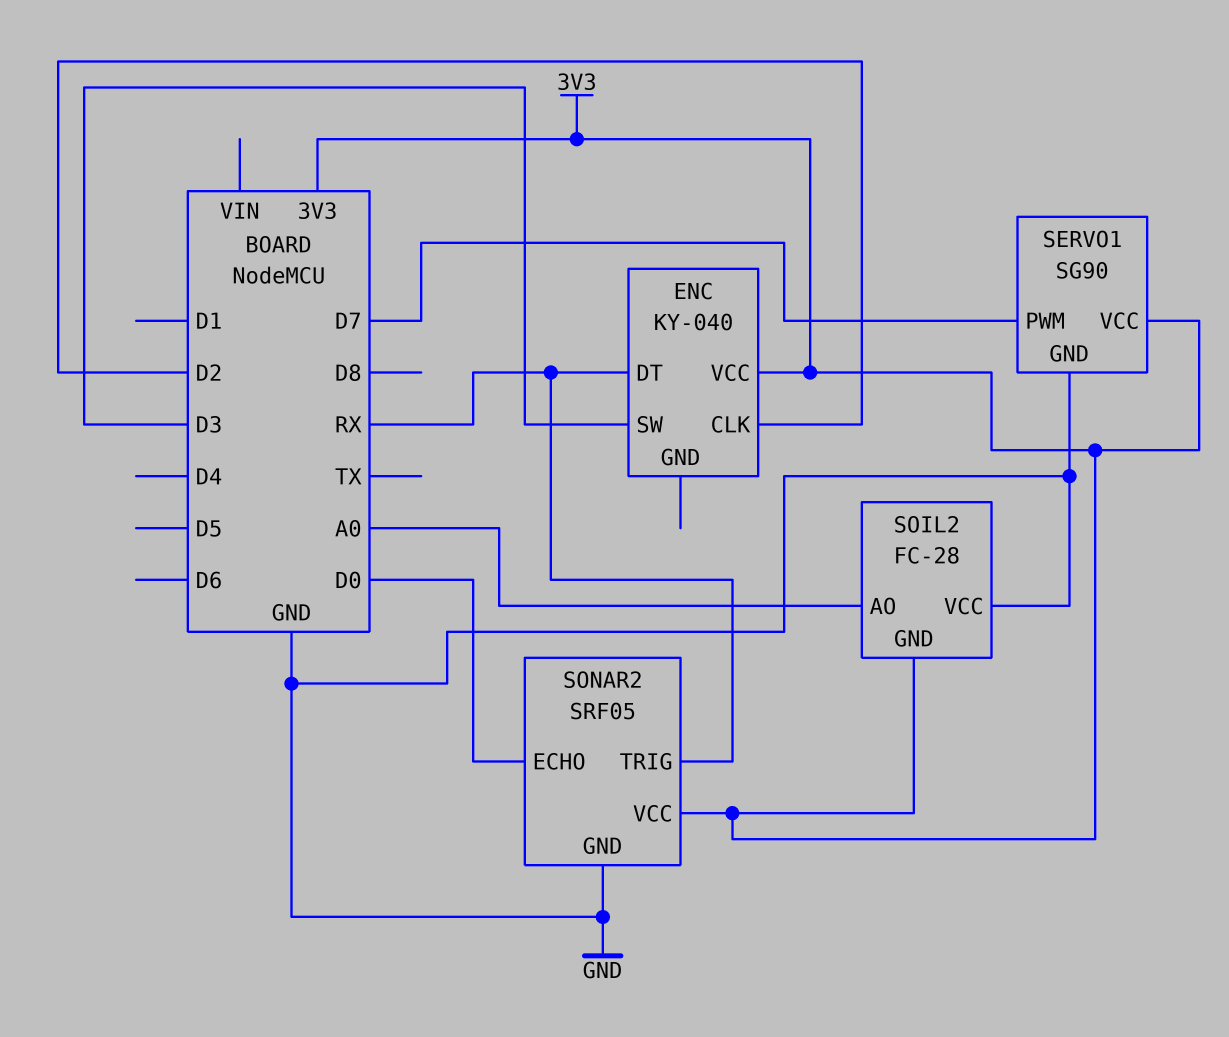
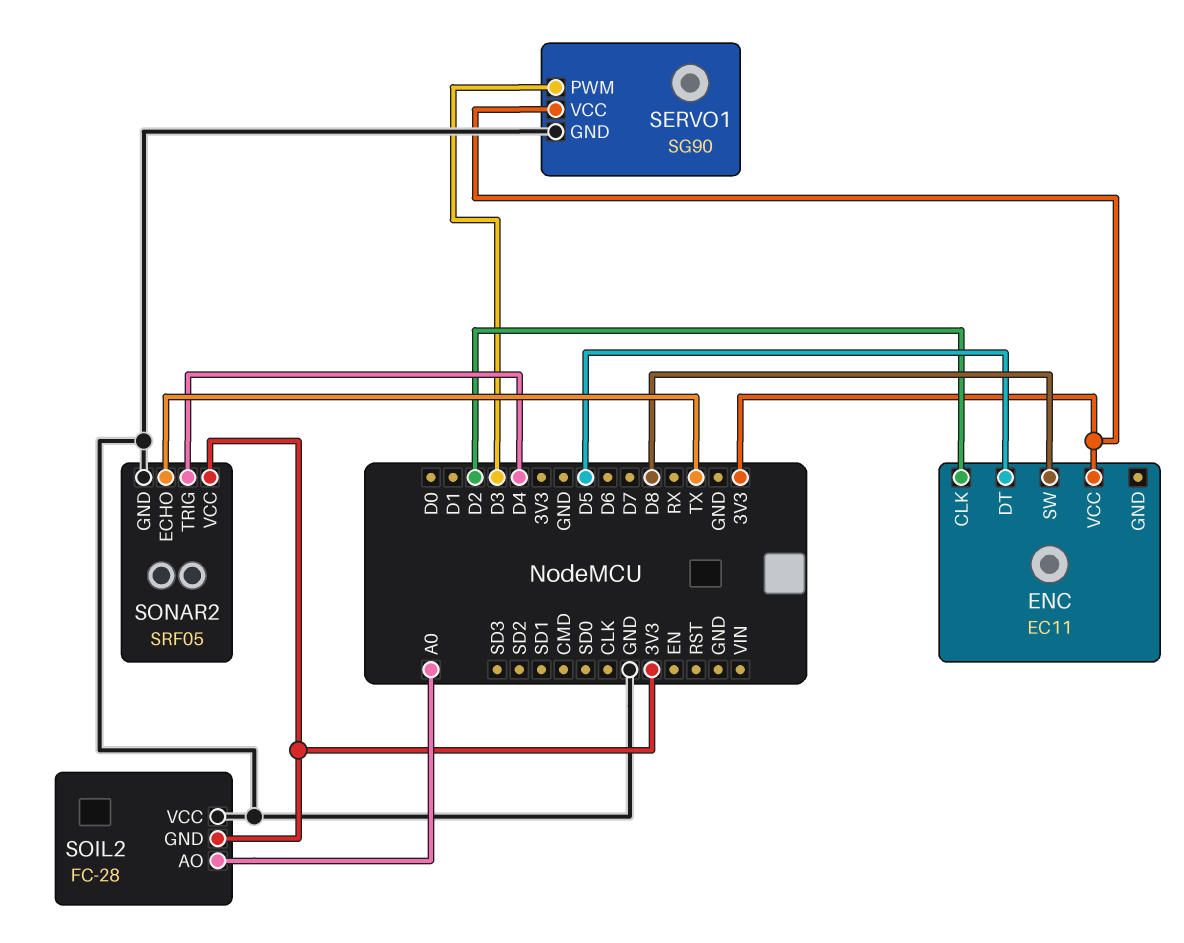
ENC: KY-040 -> EC11
ENC pin DT: RX -> D5
ENC pin SW: D3 -> D8
SERVO1 pin PWM: D7 -> D3
SONAR2 pin ECHO: D0 -> TX
SONAR2 pin TRIG: RX -> D4

